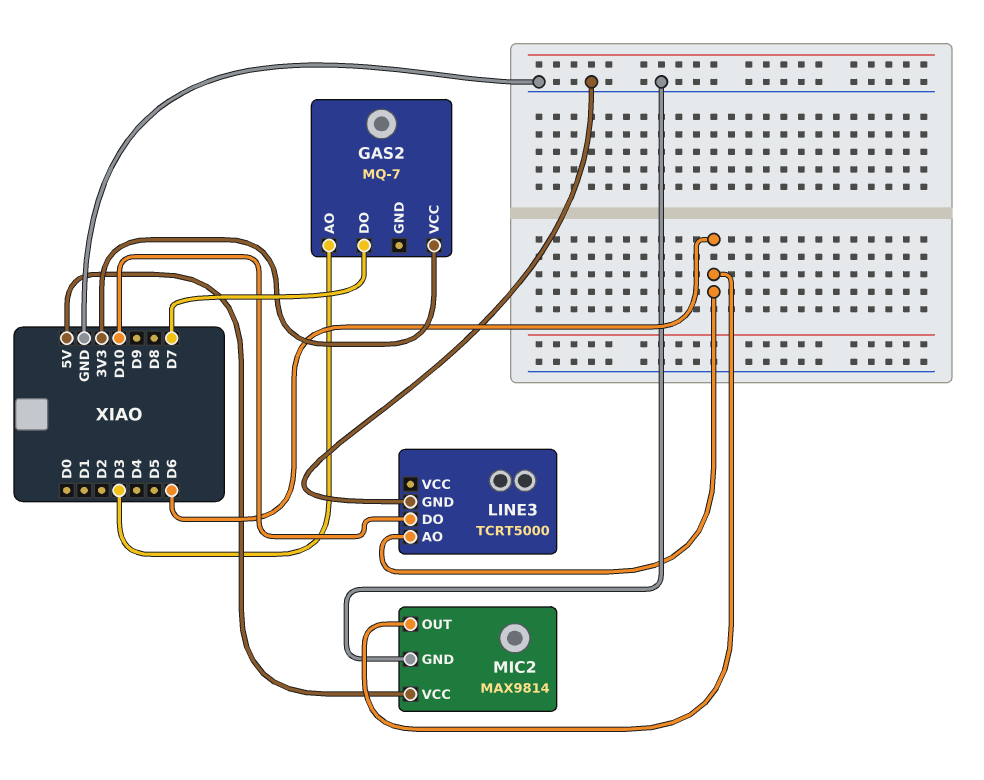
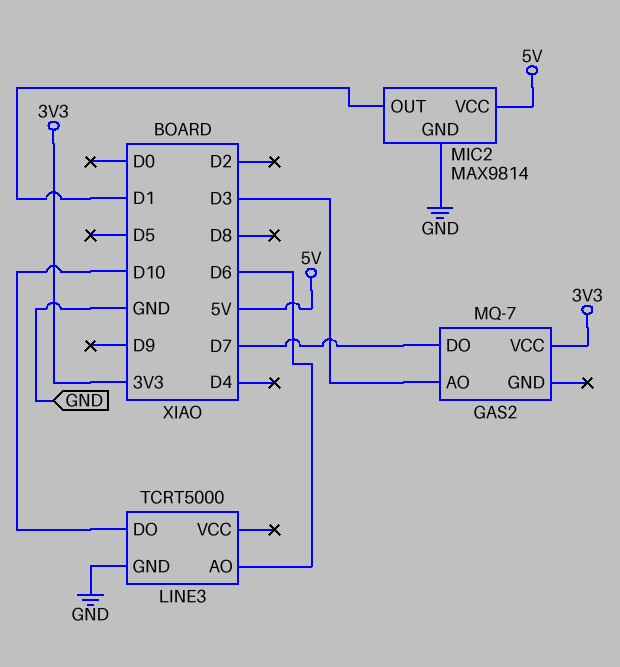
MIC2 pin OUT: D6 -> D1

